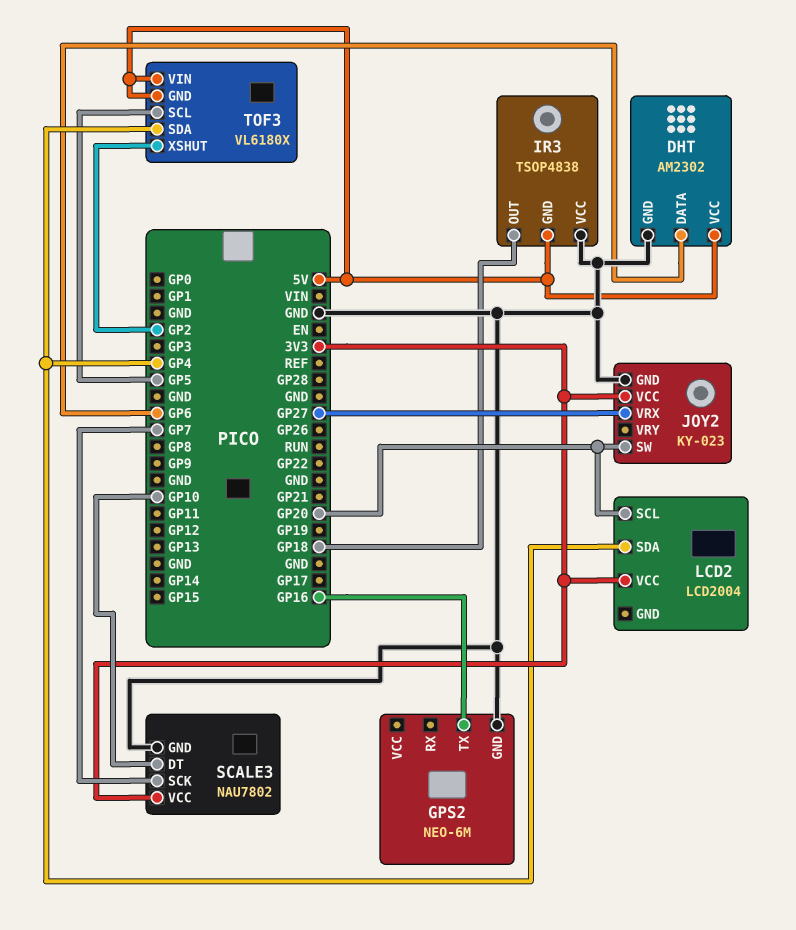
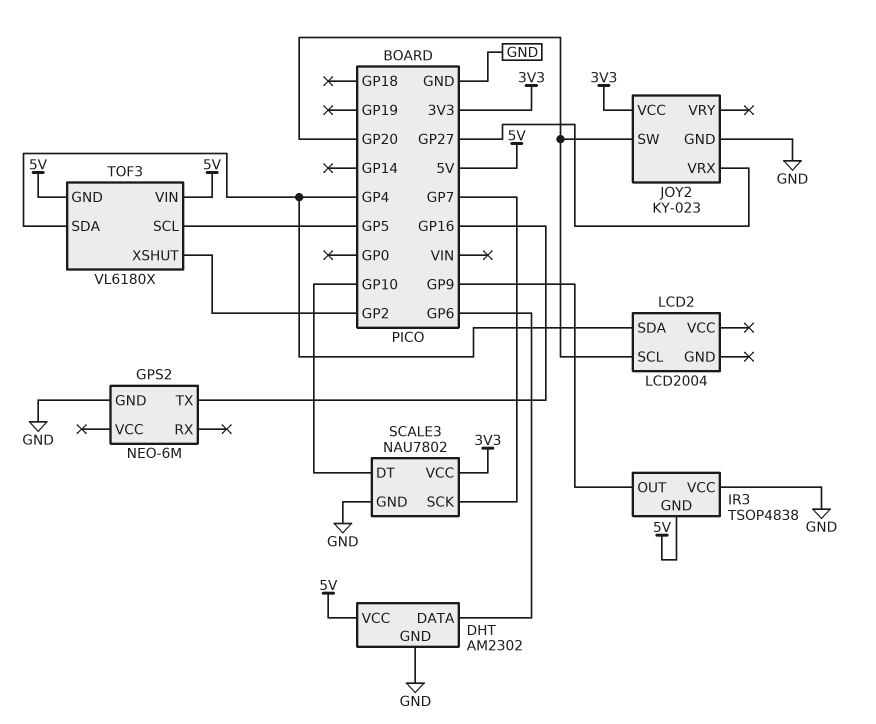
IR3 pin OUT: GP18 -> GP9
LCD2 pin VCC: 3V3 -> none

